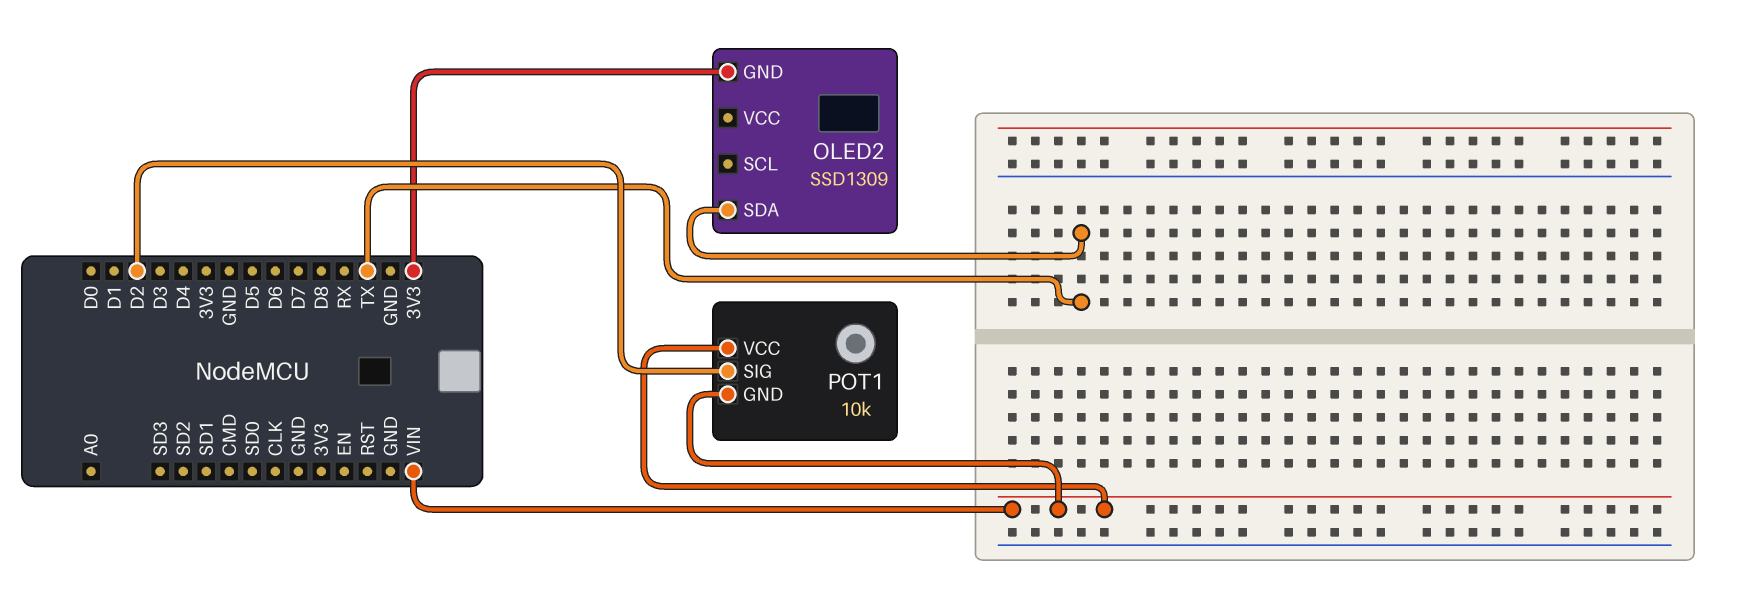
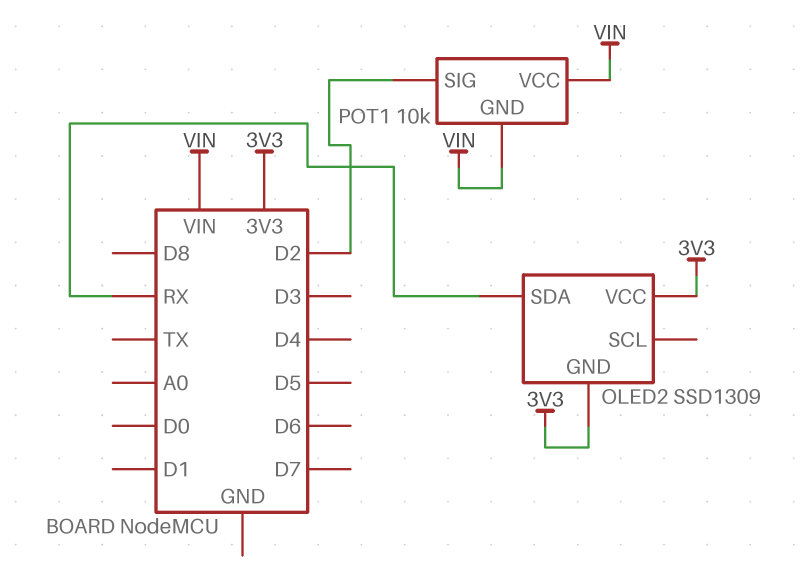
OLED2 pin SDA: TX -> RX
OLED2 pin VCC: none -> 3V3

